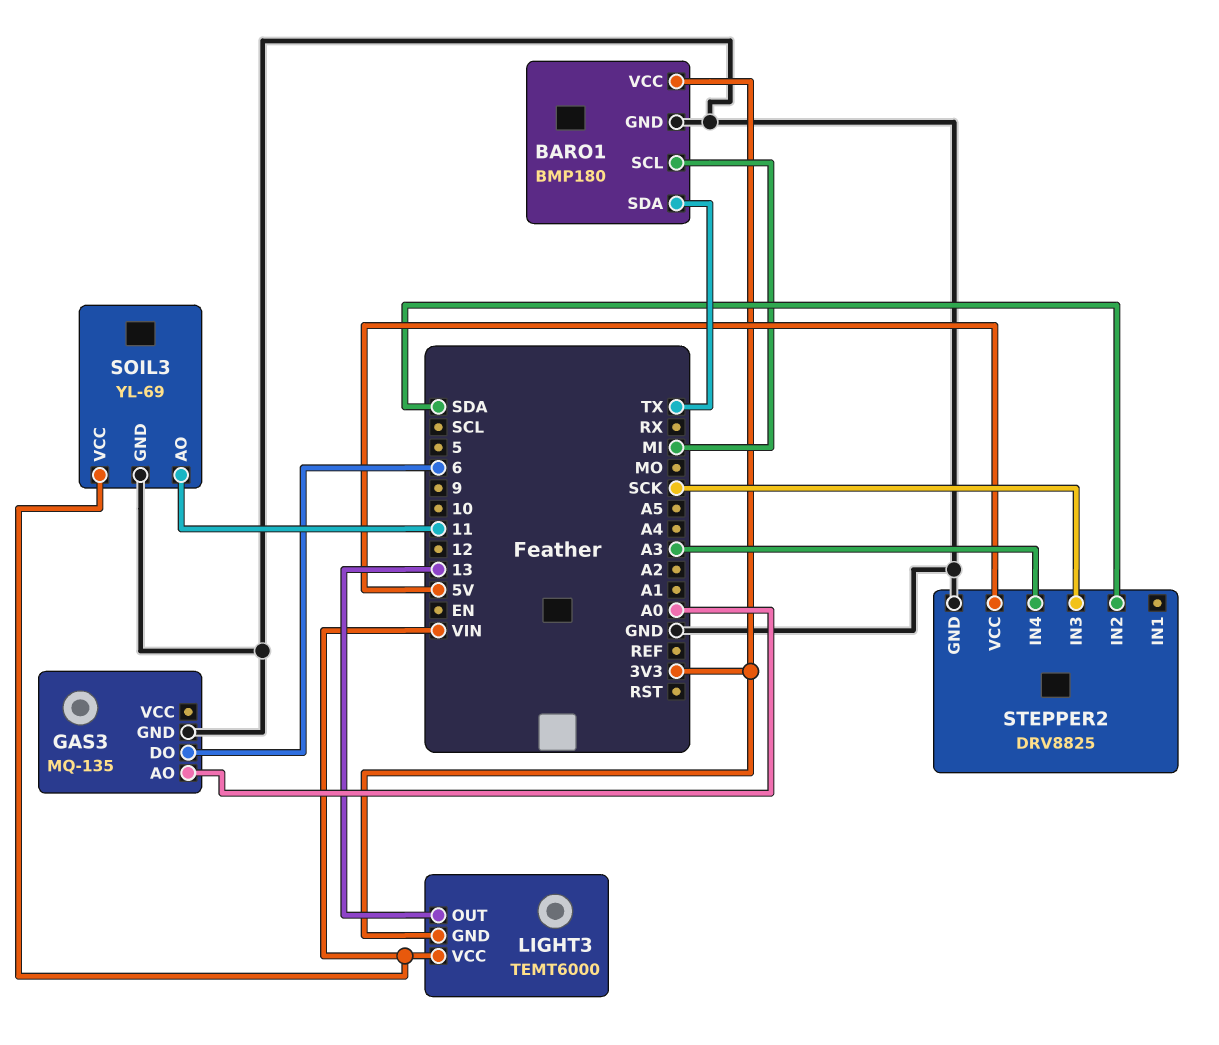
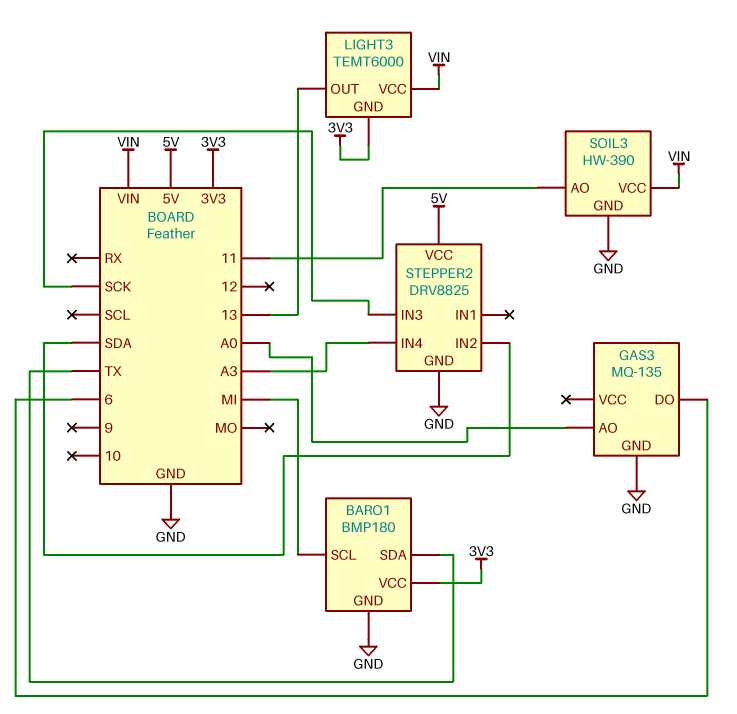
SOIL3: YL-69 -> HW-390

